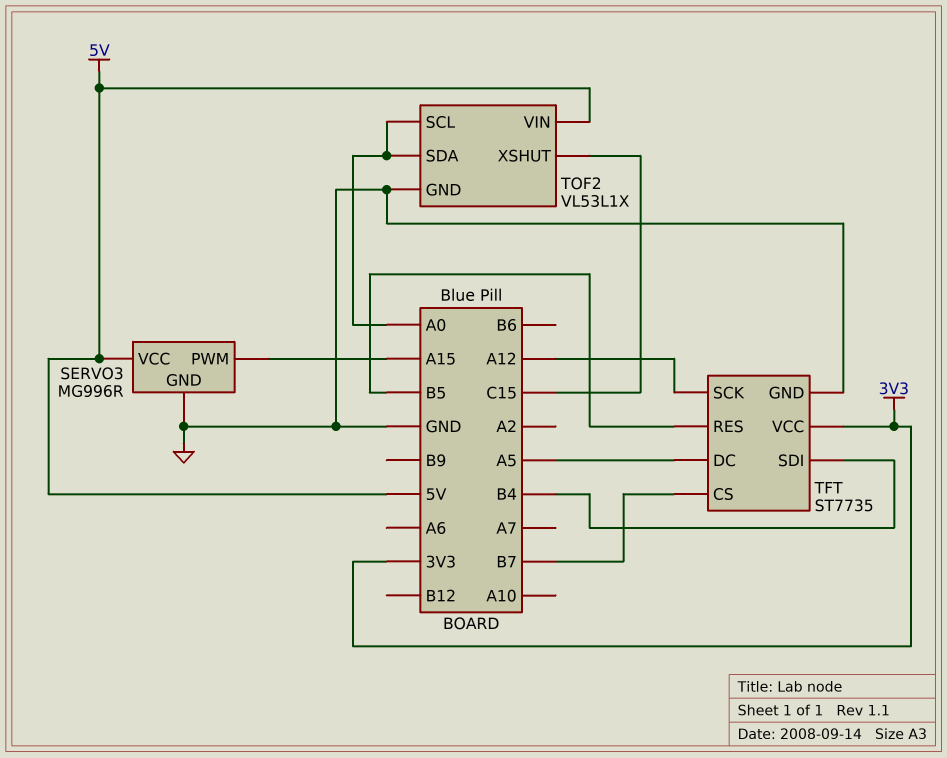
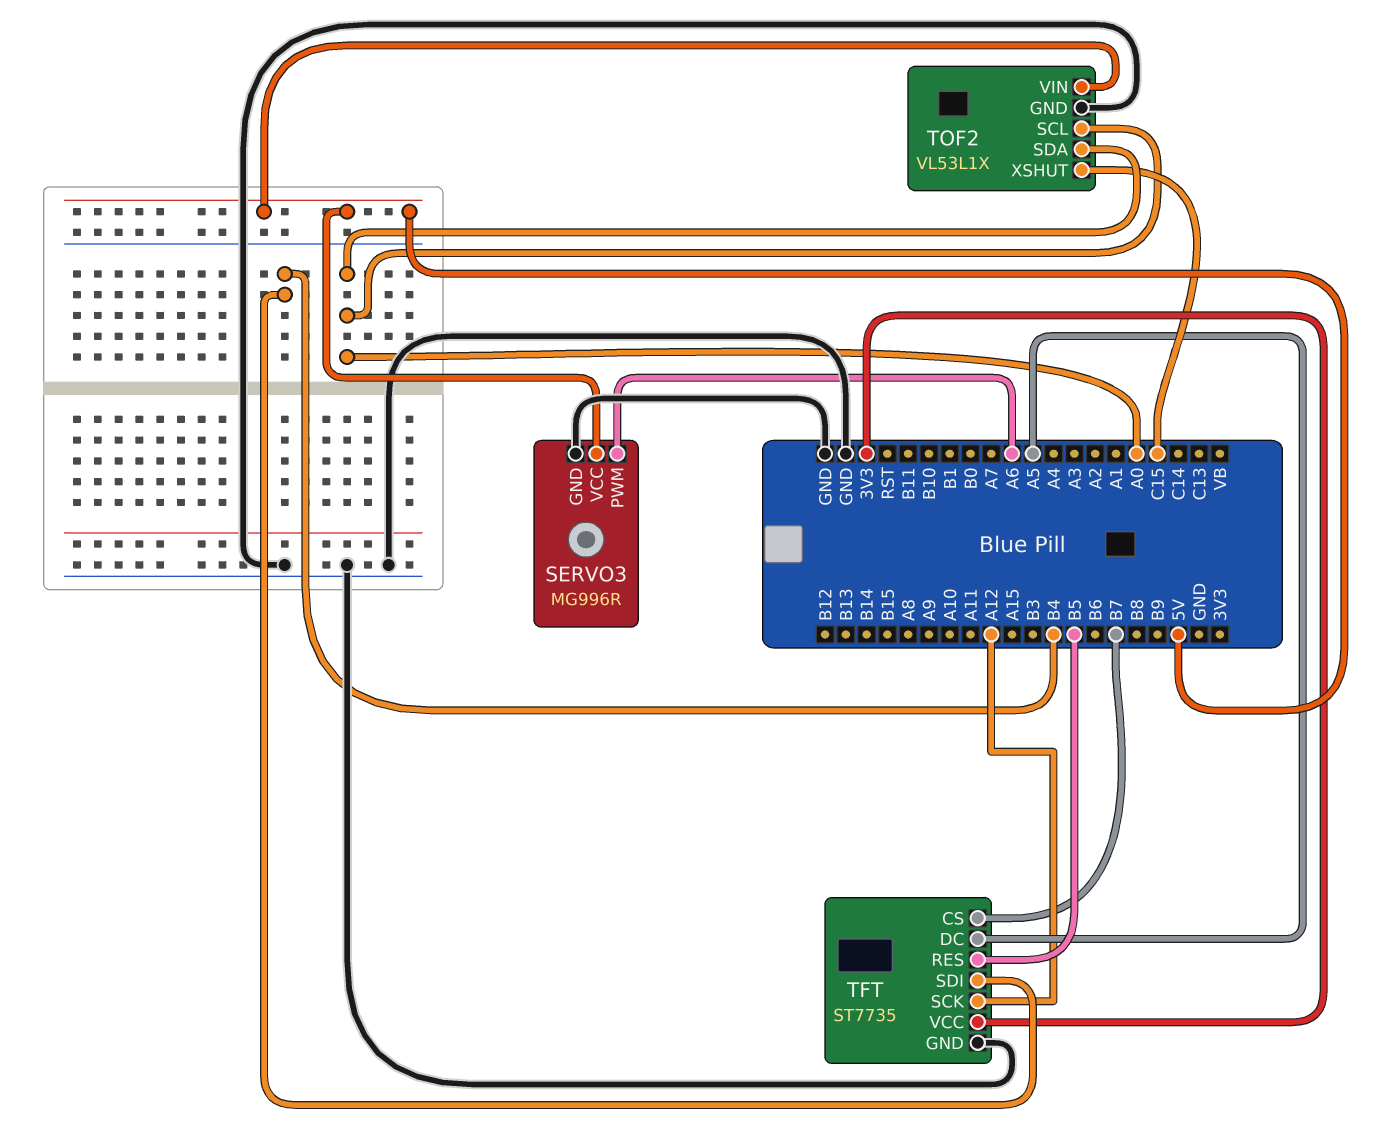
SERVO3 pin PWM: A15 -> A6

